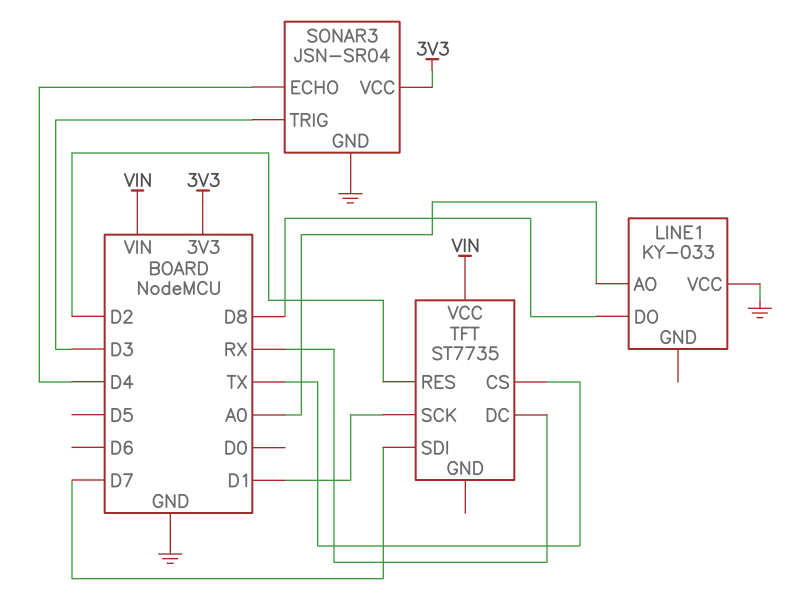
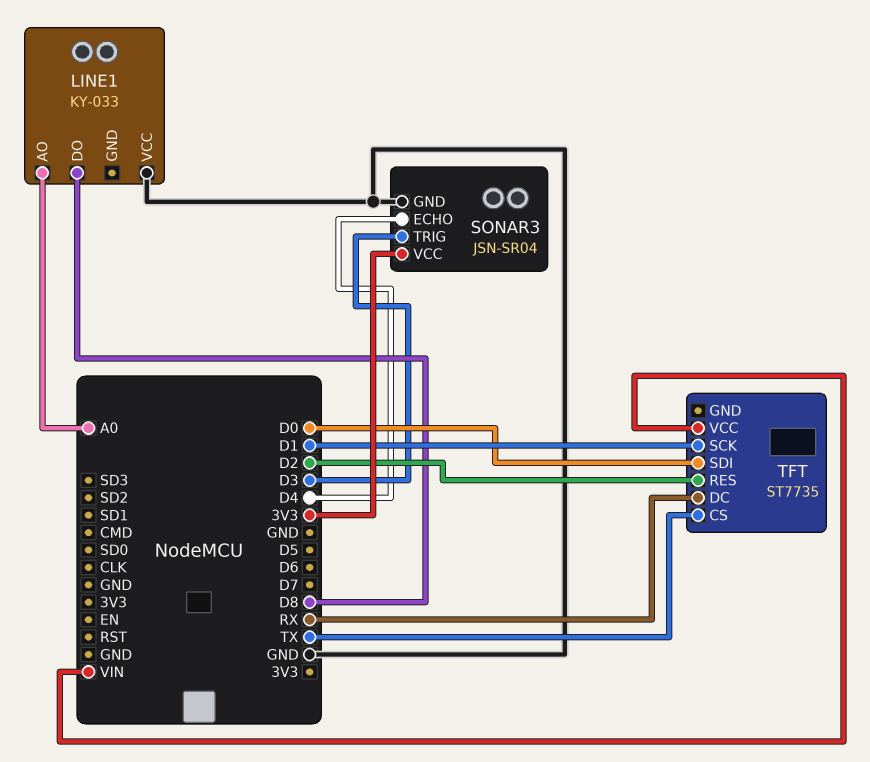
TFT pin SDI: D7 -> D0

